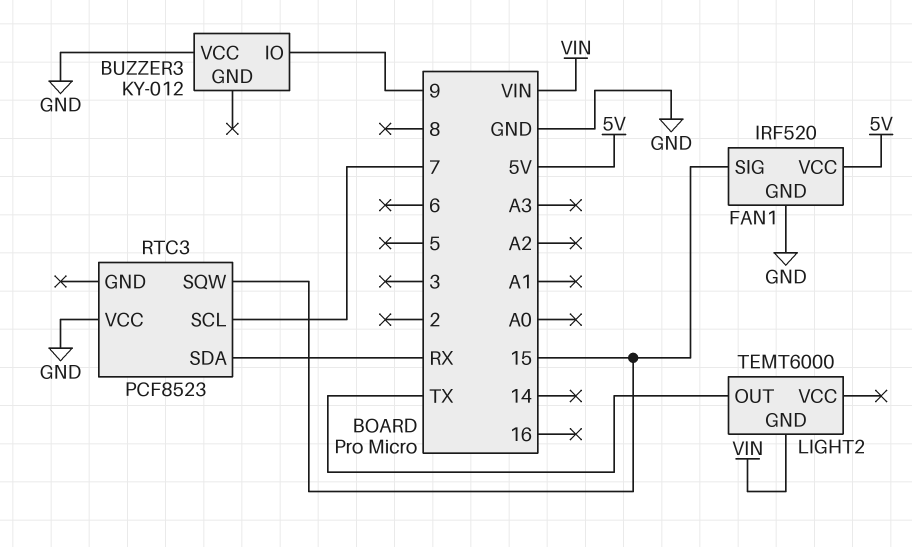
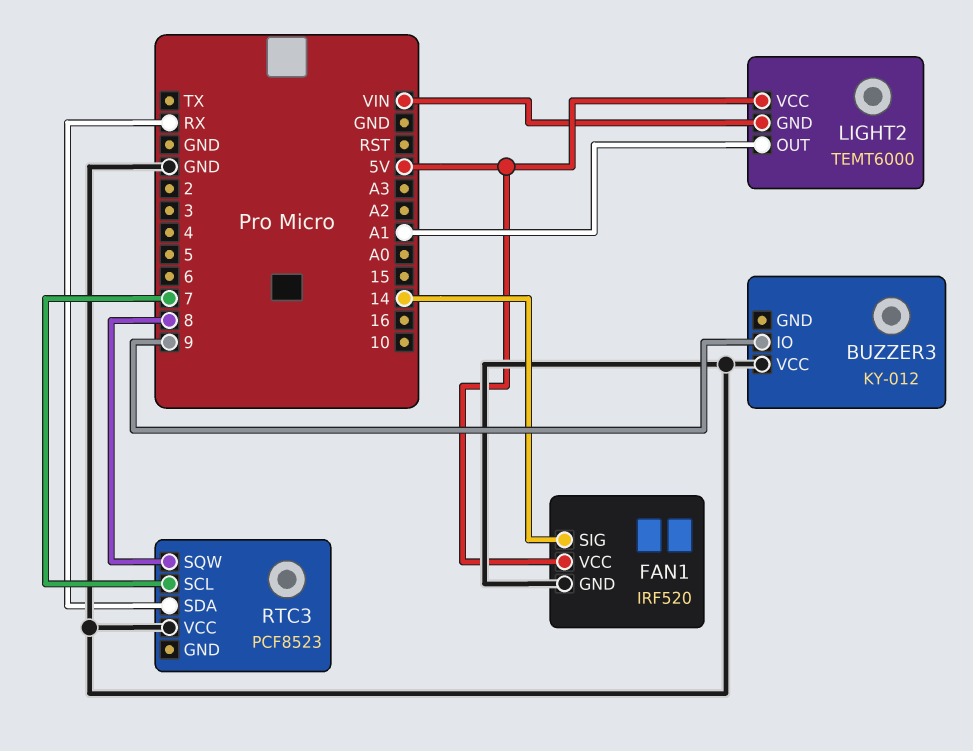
FAN1 pin SIG: 15 -> 14
LIGHT2 pin OUT: TX -> A1
LIGHT2 pin VCC: none -> 5V
RTC3 pin SQW: 15 -> 8

